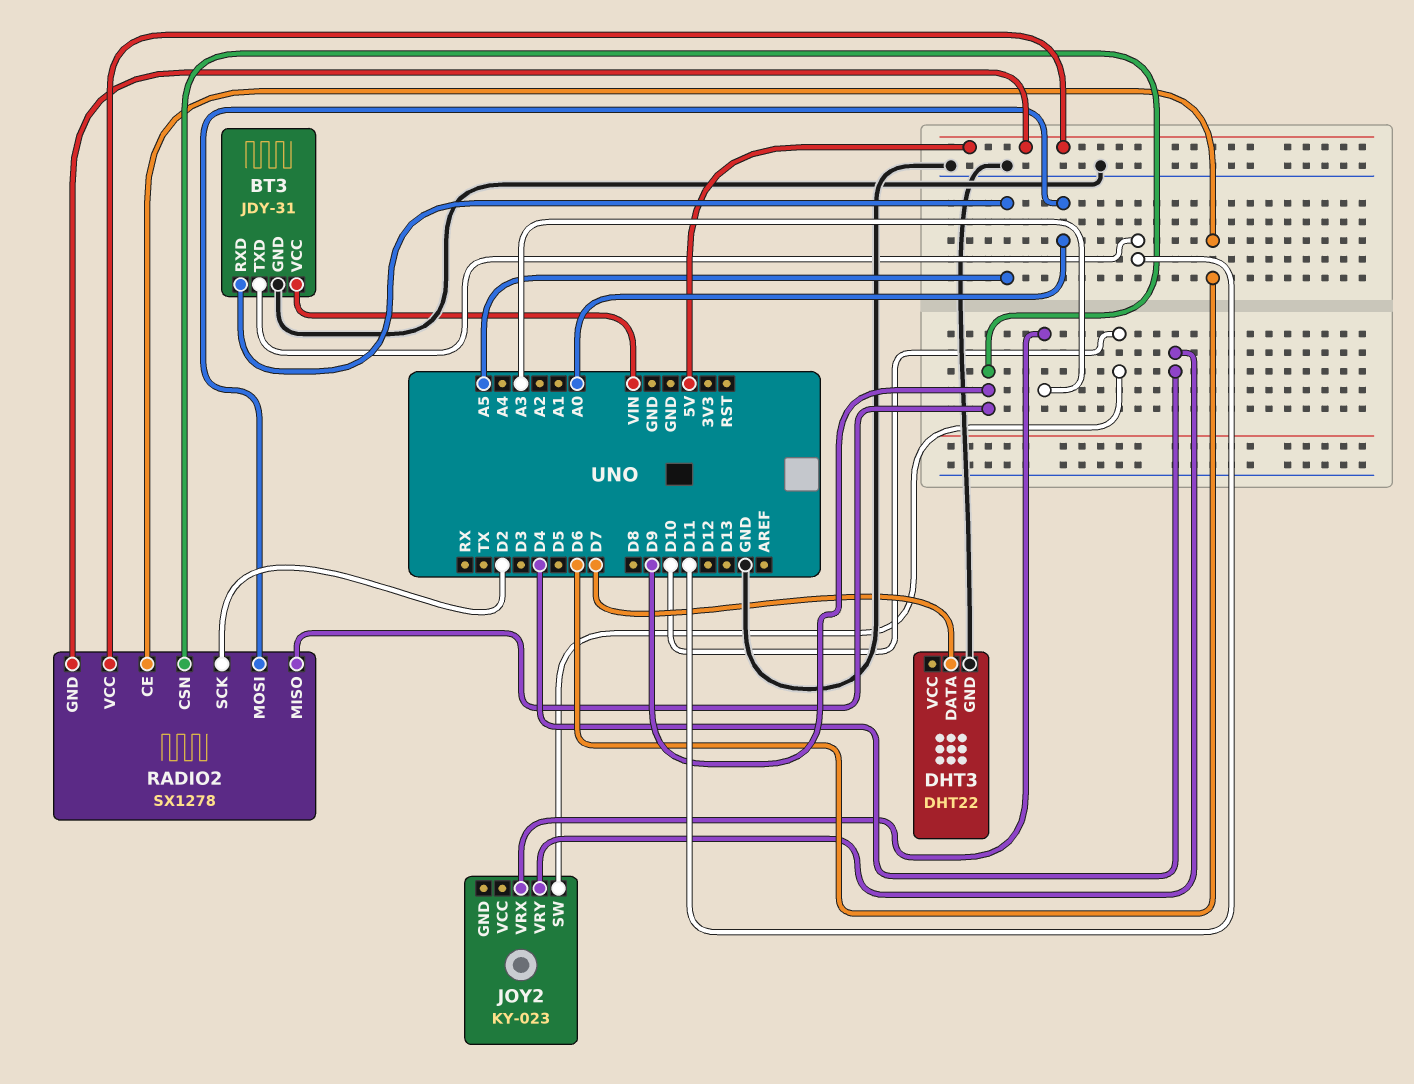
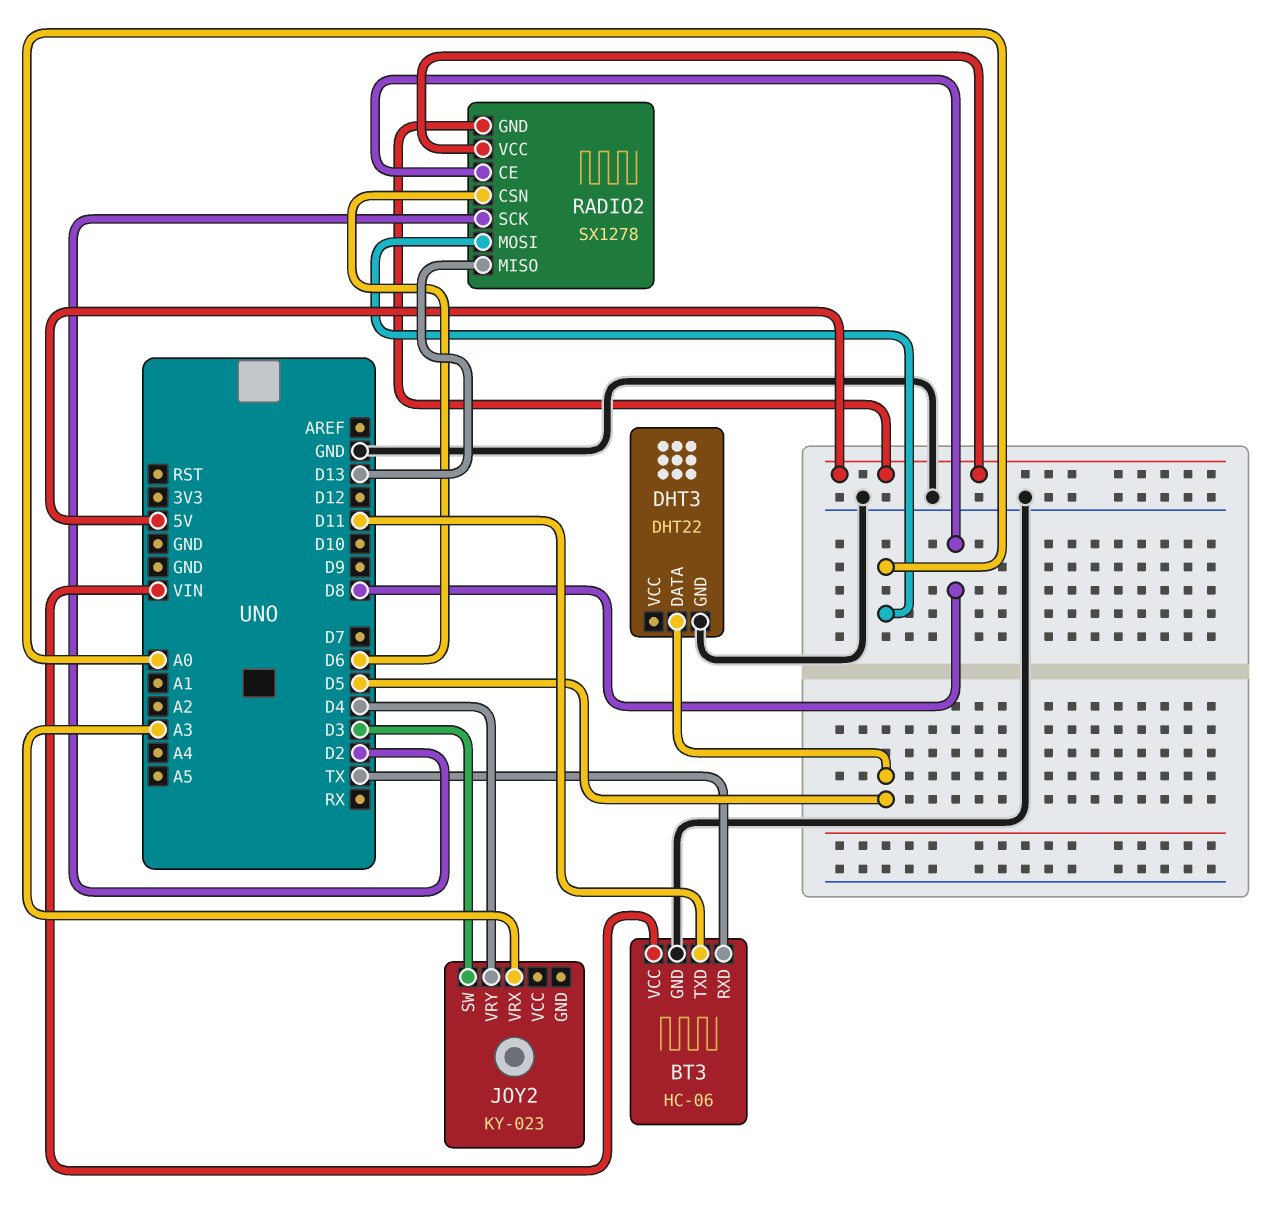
BT3: JDY-31 -> HC-06
BT3 pin RXD: A5 -> TX
DHT3 pin DATA: D7 -> D5
JOY2 pin SW: D10 -> D3
RADIO2 pin CE: D6 -> D8
RADIO2 pin CSN: D9 -> D6
RADIO2 pin MISO: D9 -> D13

